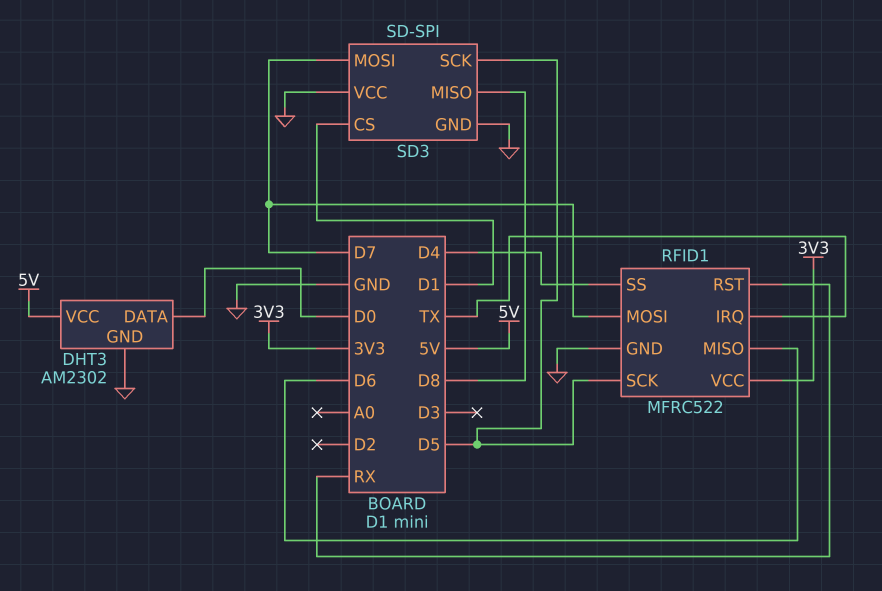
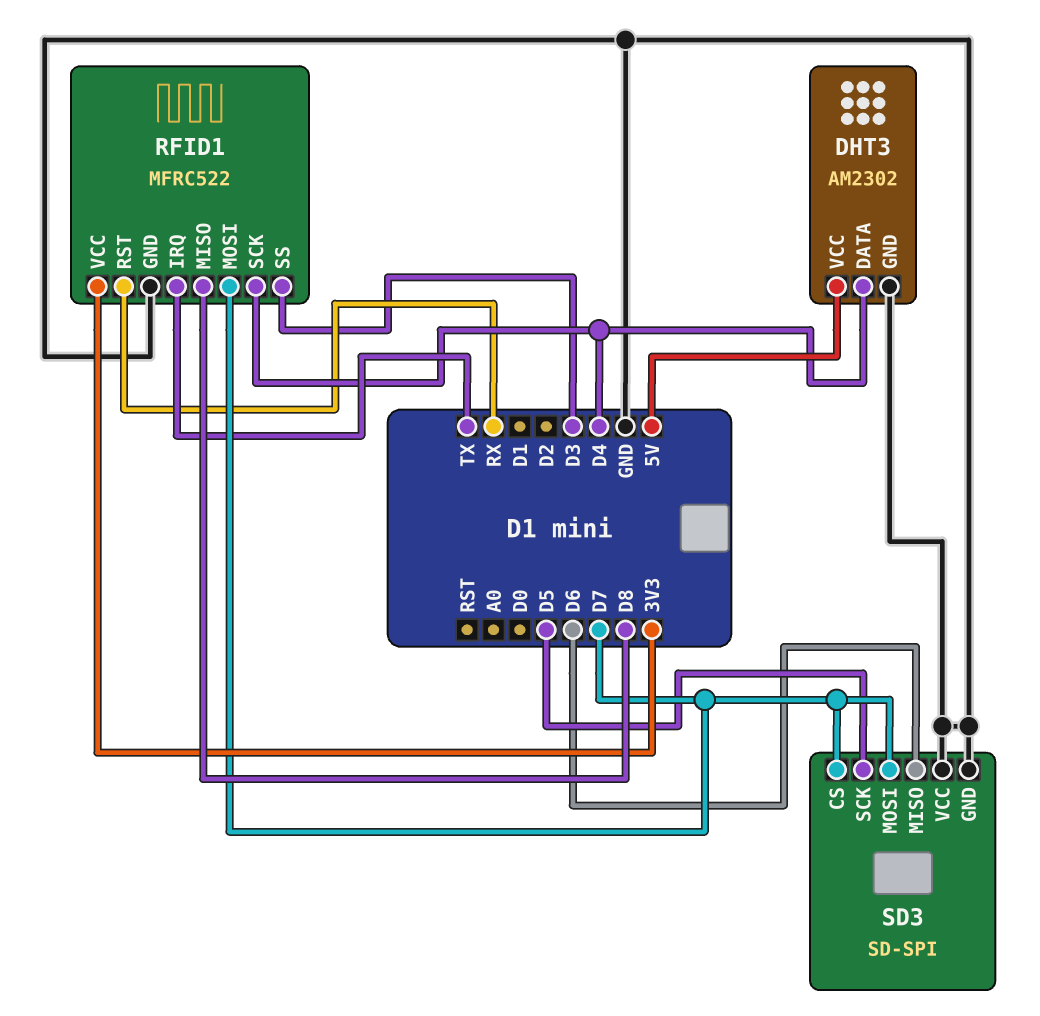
DHT3 pin DATA: D0 -> D4
RFID1 pin MISO: D6 -> D8
RFID1 pin SCK: D5 -> D4
RFID1 pin SS: D4 -> D3
SD3 pin CS: D1 -> D7
SD3 pin MISO: D8 -> D6

